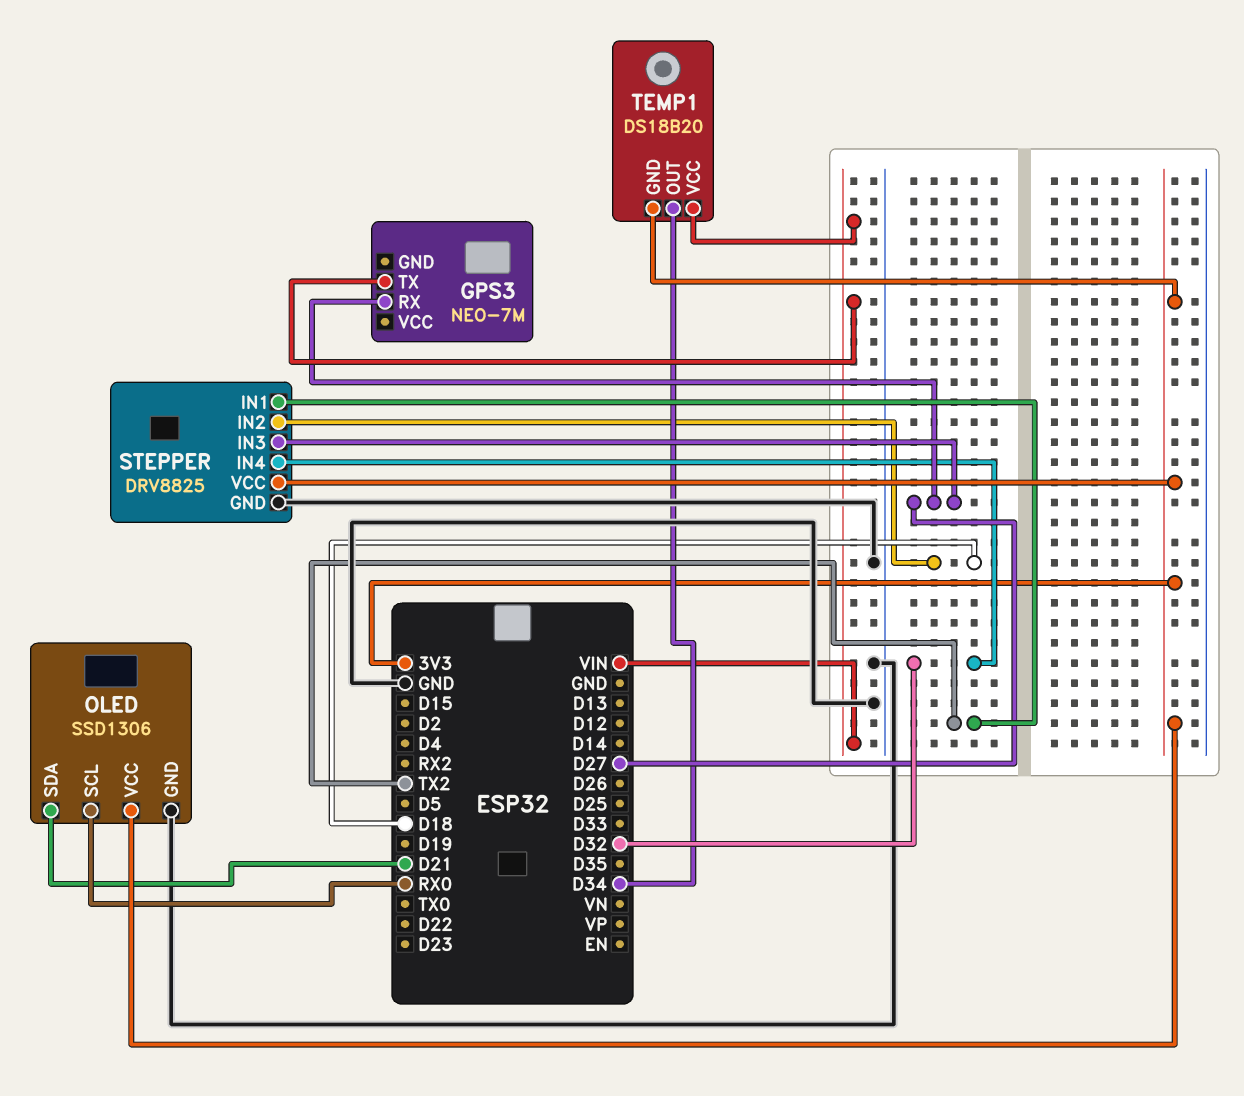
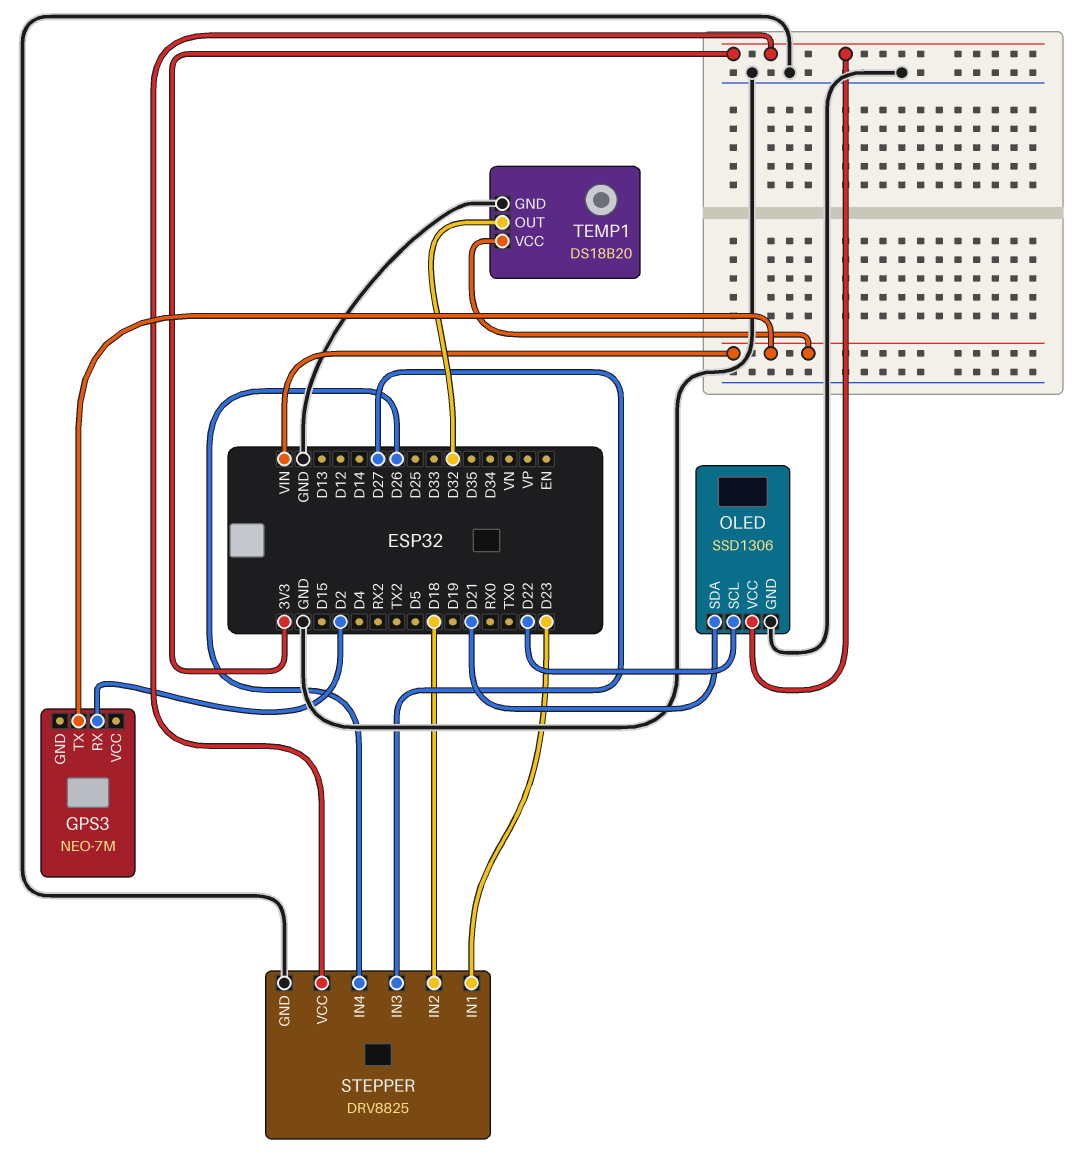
GPS3 pin RX: D27 -> D2
OLED pin SCL: RX0 -> D22
STEPPER pin IN1: TX2 -> D23
STEPPER pin IN4: D32 -> D26
TEMP1 pin GND: 3V3 -> GND
TEMP1 pin OUT: D34 -> D32

